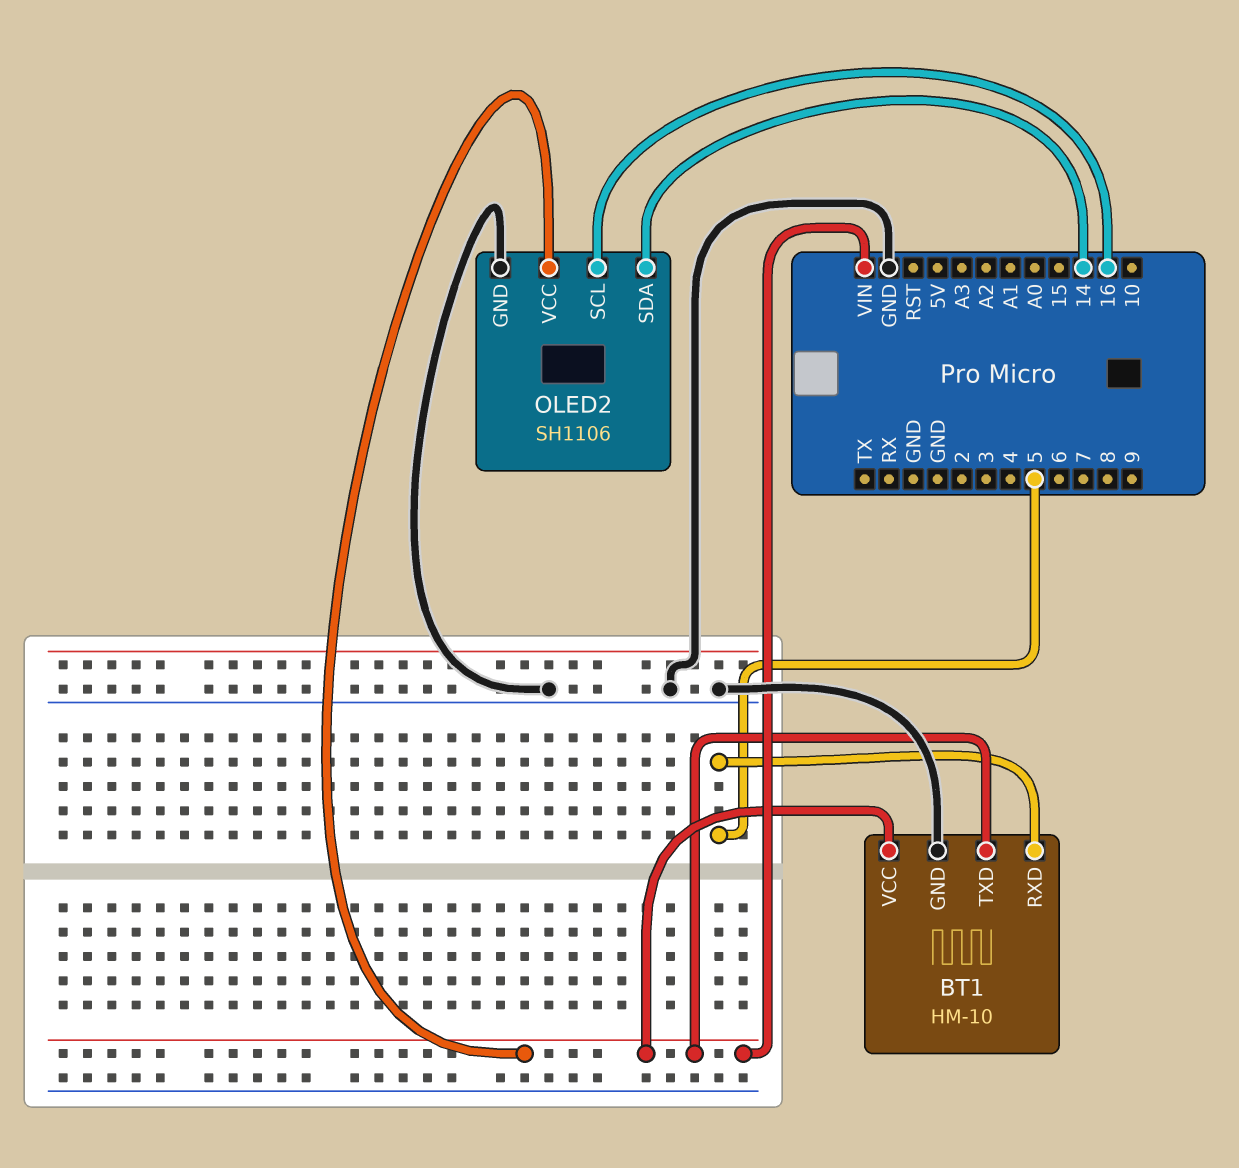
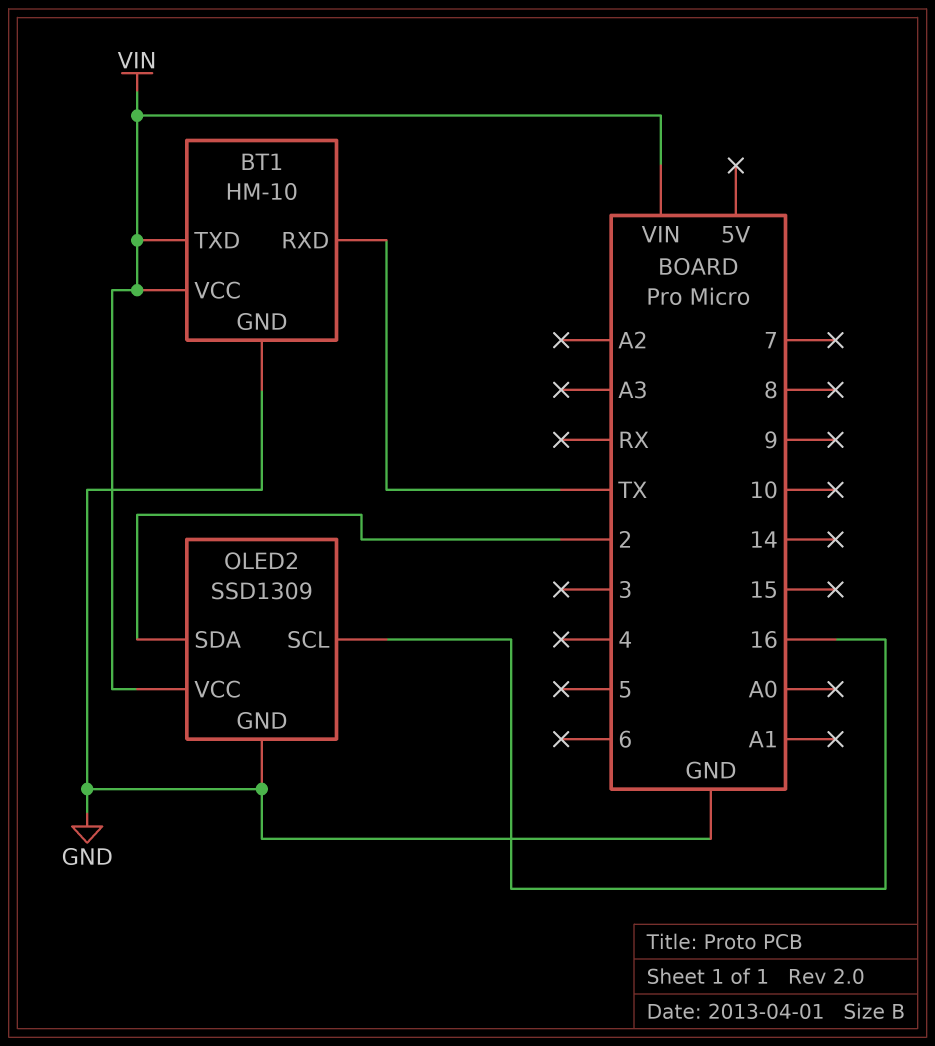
BT1 pin RXD: 5 -> TX
OLED2: SH1106 -> SSD1309
OLED2 pin SDA: 14 -> 2

